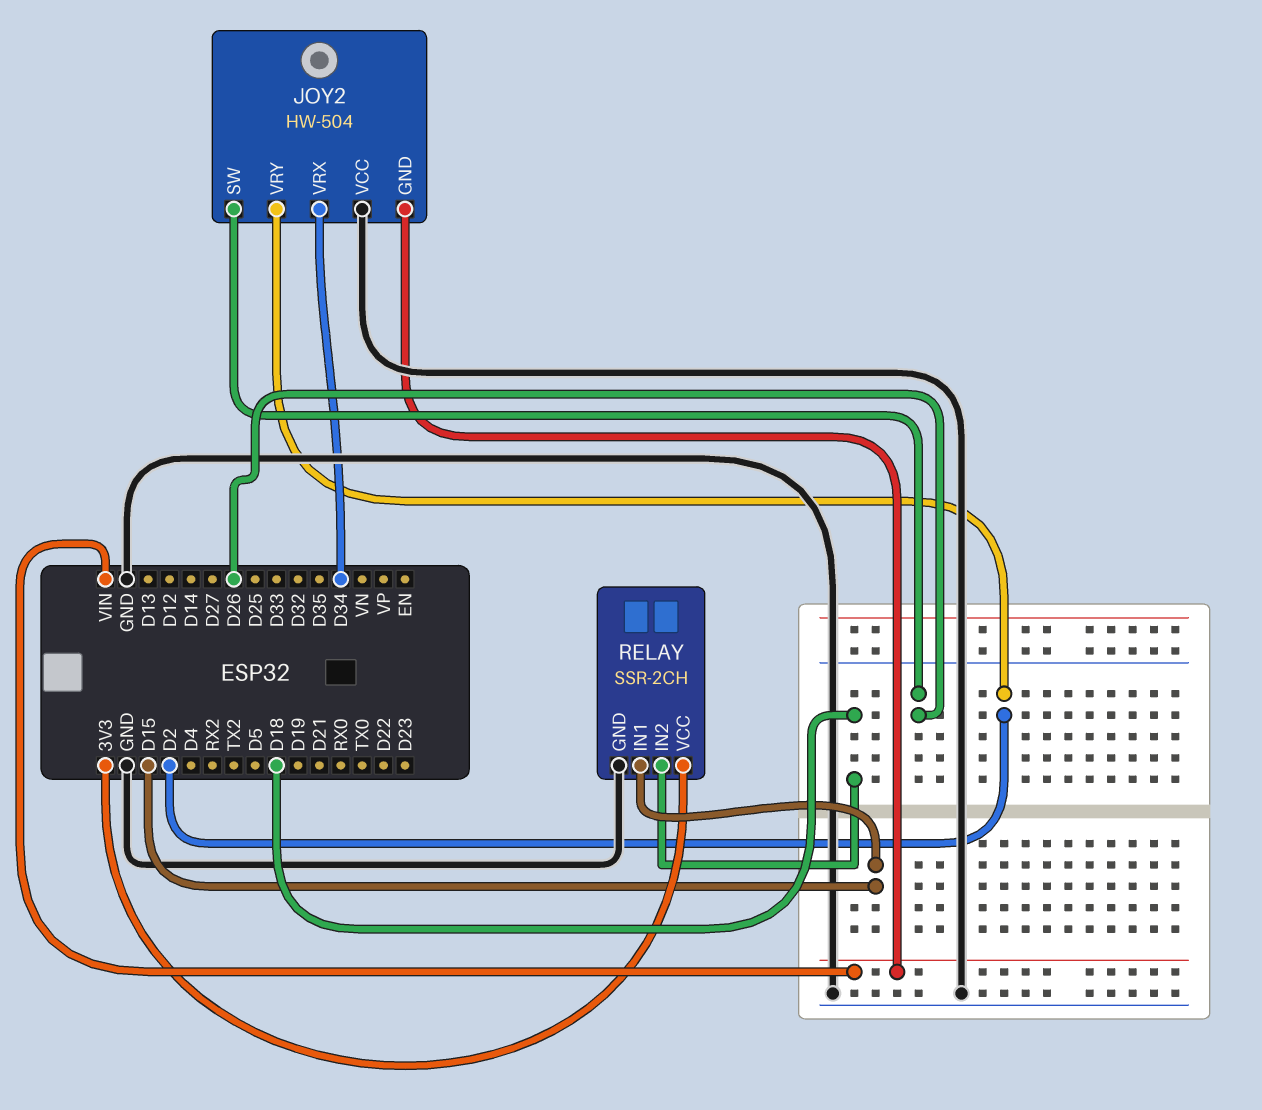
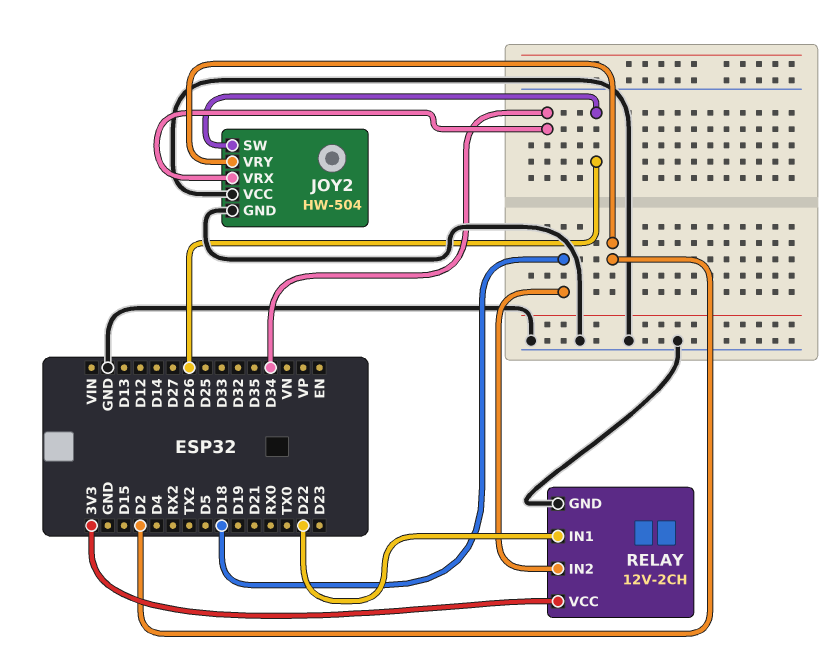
JOY2 pin GND: VIN -> GND
RELAY: SSR-2CH -> 12V-2CH
RELAY pin IN1: D15 -> D22

